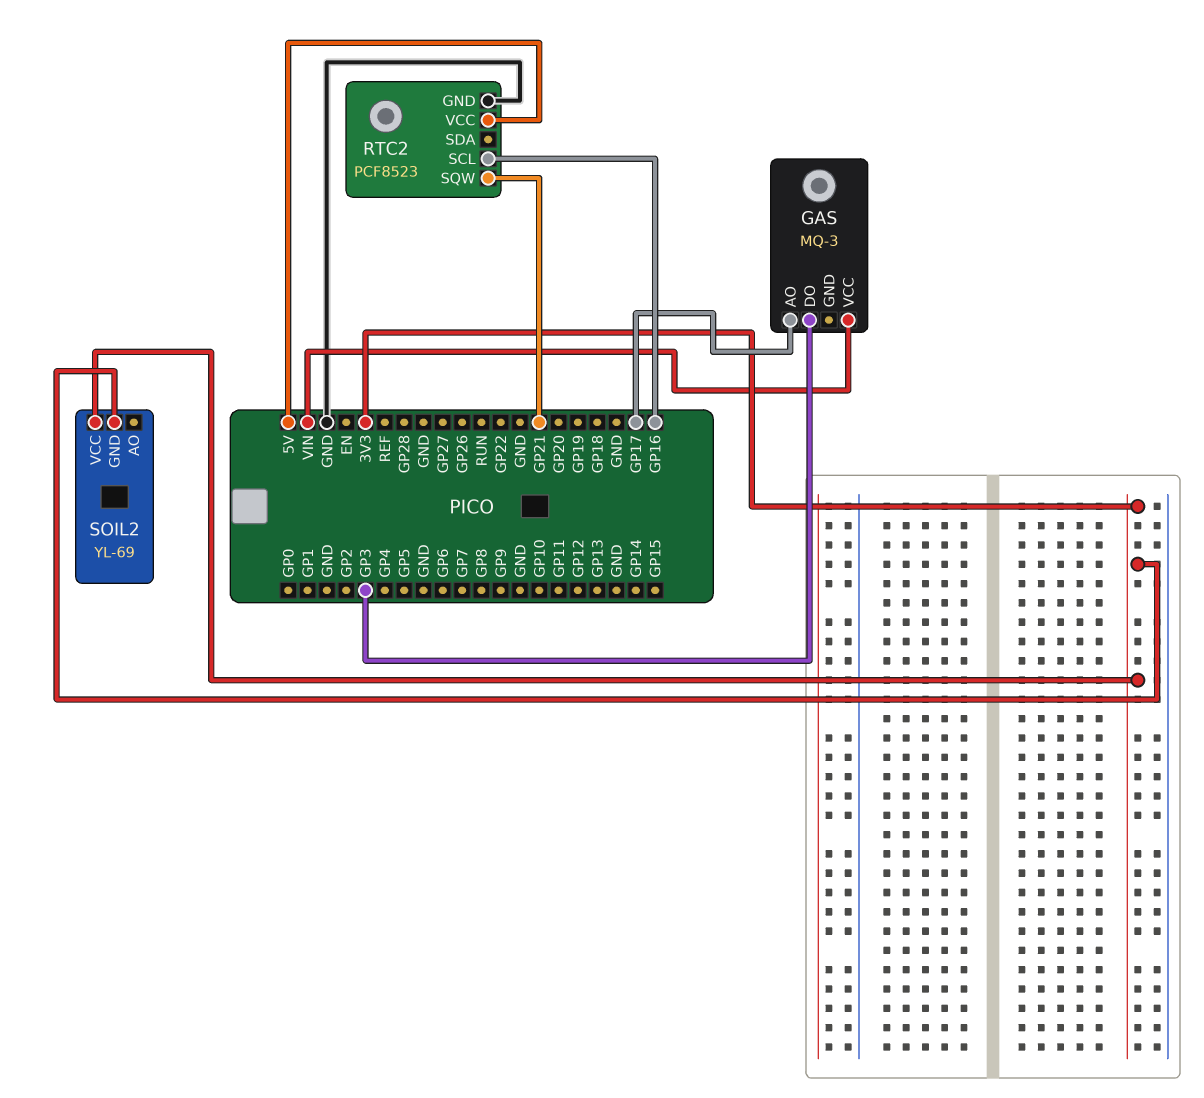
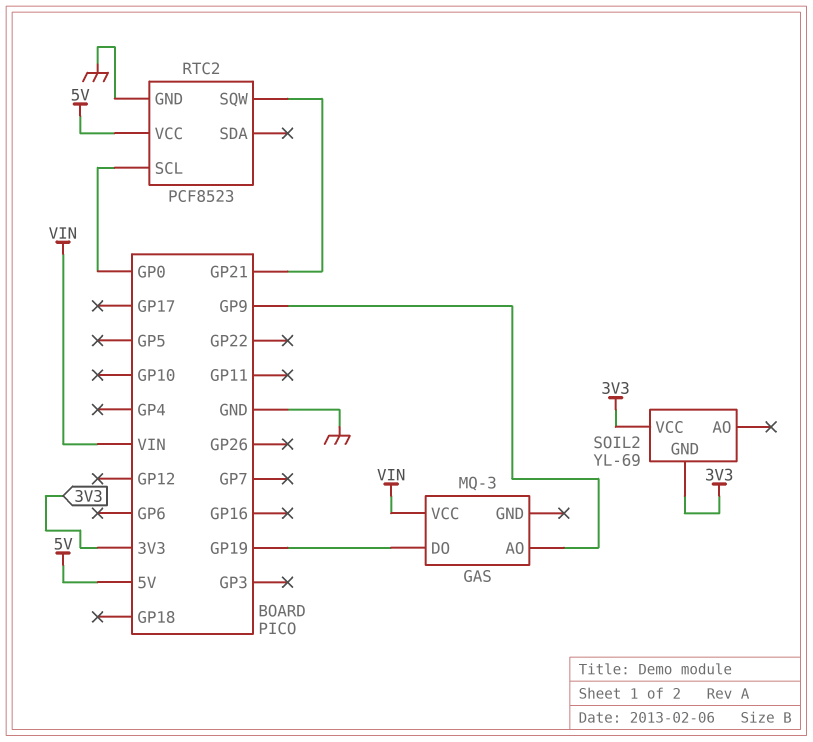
GAS pin AO: GP17 -> GP9
GAS pin DO: GP3 -> GP19
RTC2 pin SCL: GP16 -> GP0

